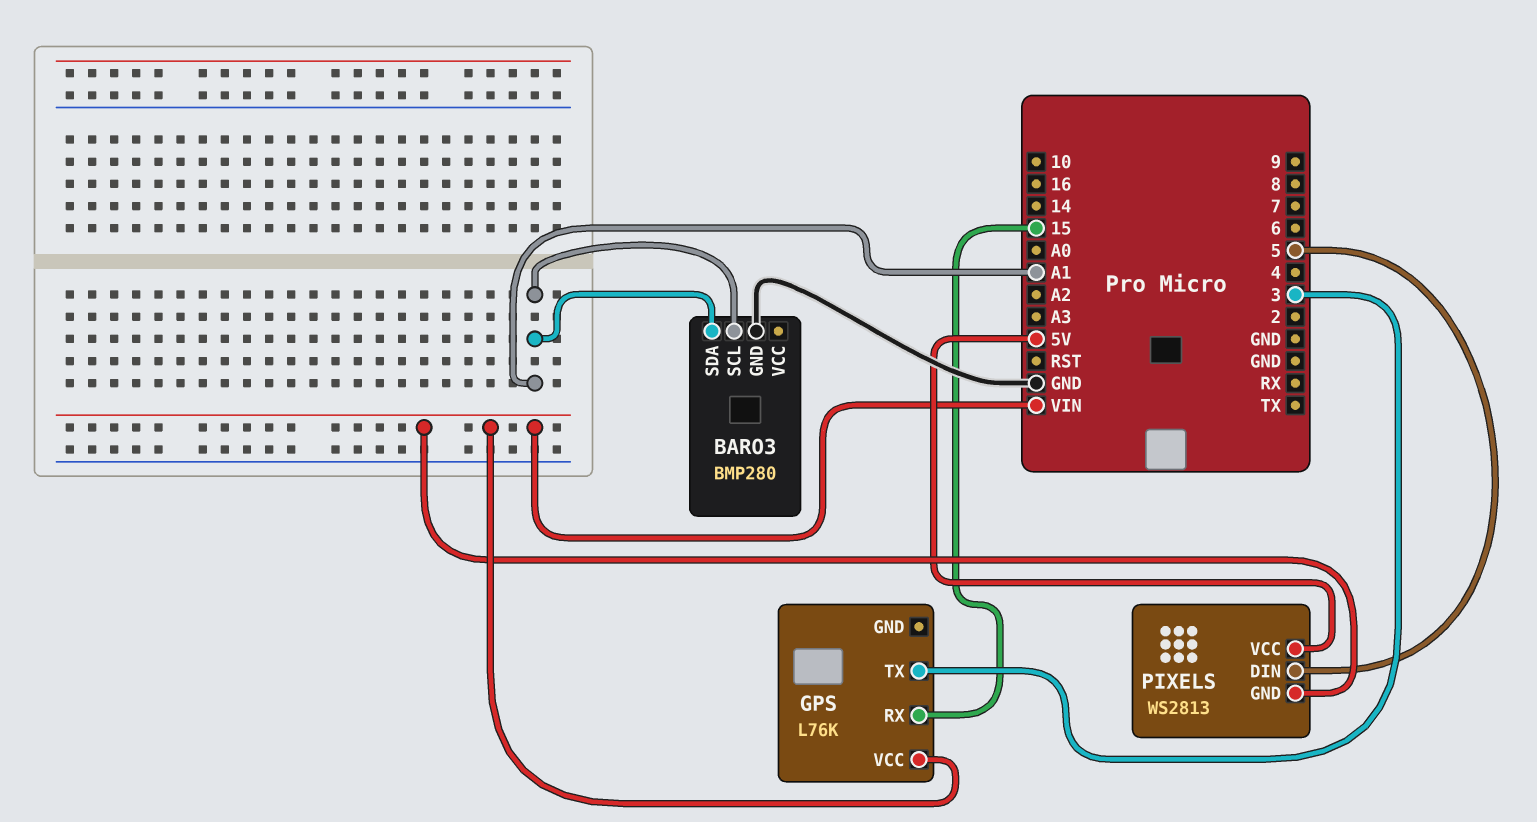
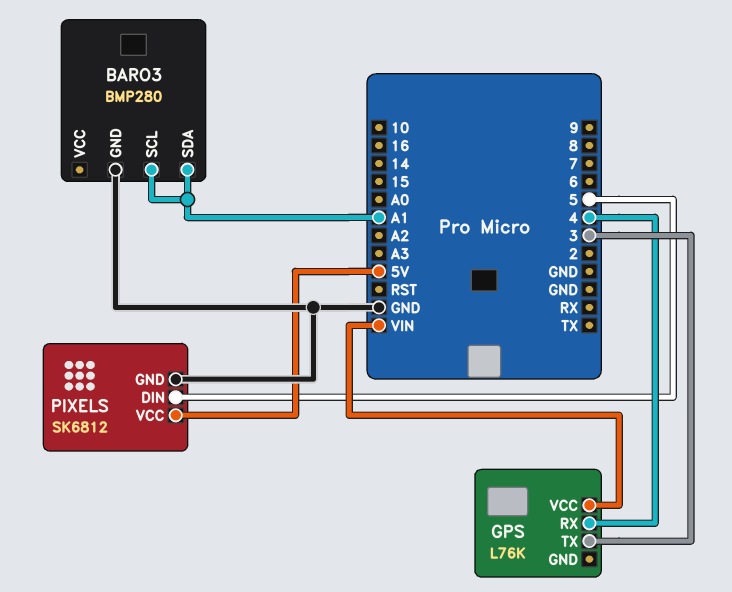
GPS pin RX: 15 -> 4
PIXELS: WS2813 -> SK6812
PIXELS pin GND: VIN -> GND

